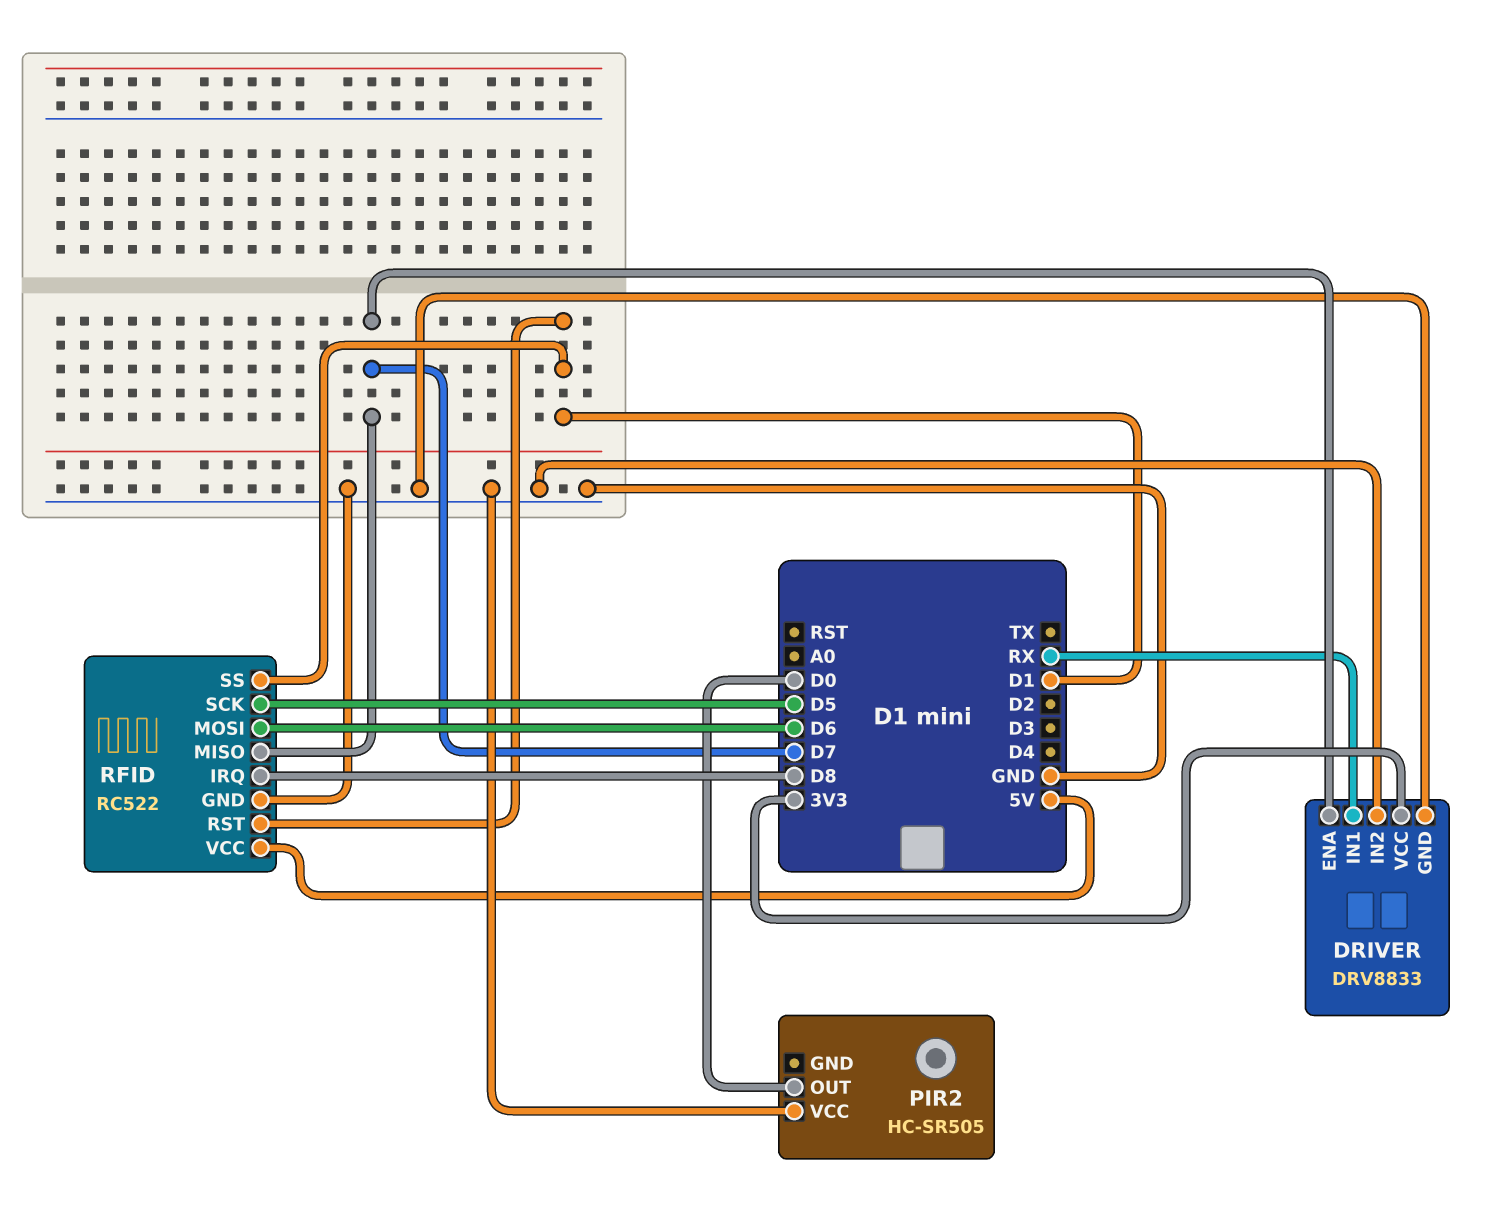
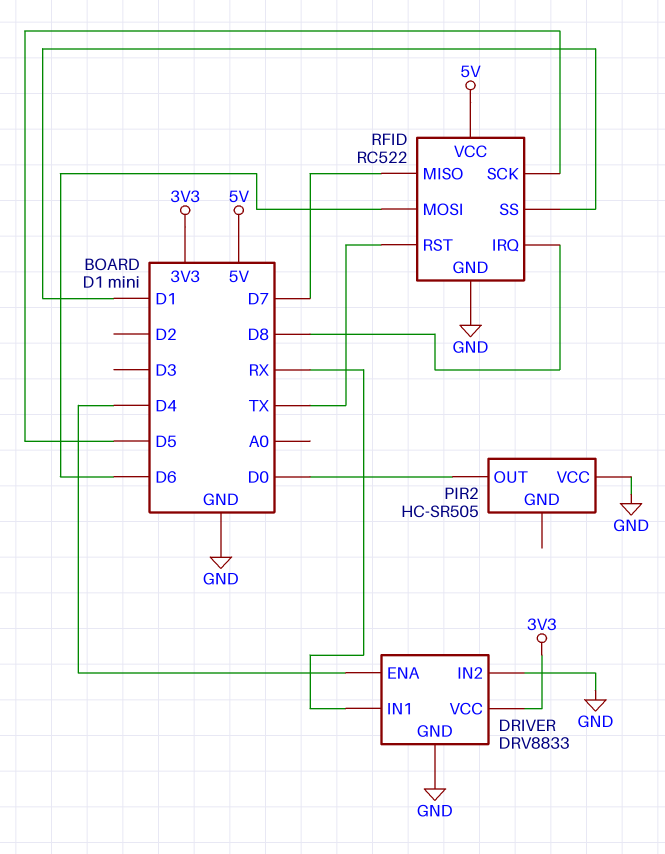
DRIVER pin ENA: D7 -> D4
RFID pin RST: D1 -> TX

